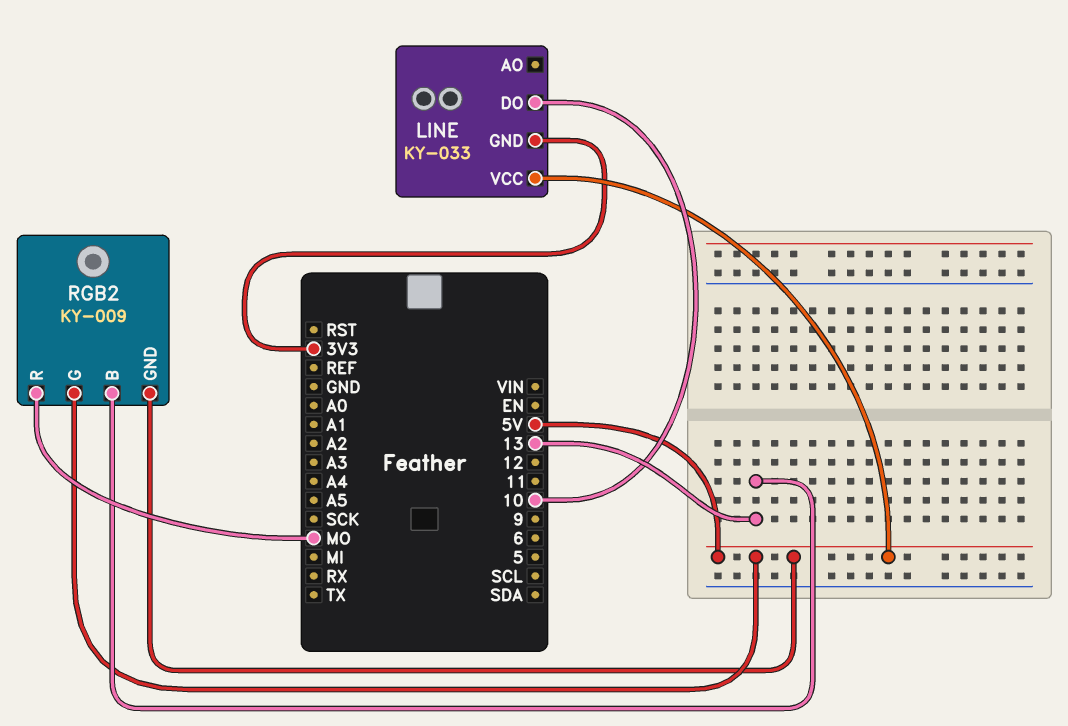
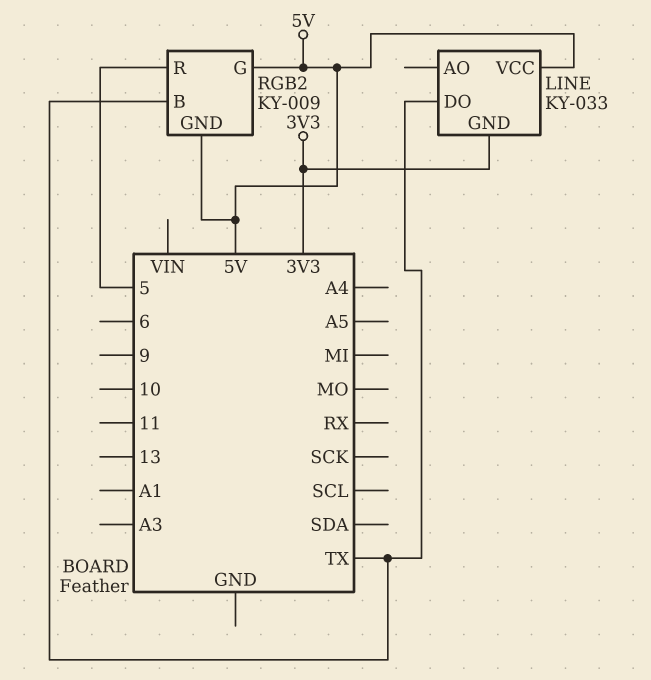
LINE pin DO: 10 -> TX
RGB2 pin B: 13 -> TX
RGB2 pin R: MO -> 5

